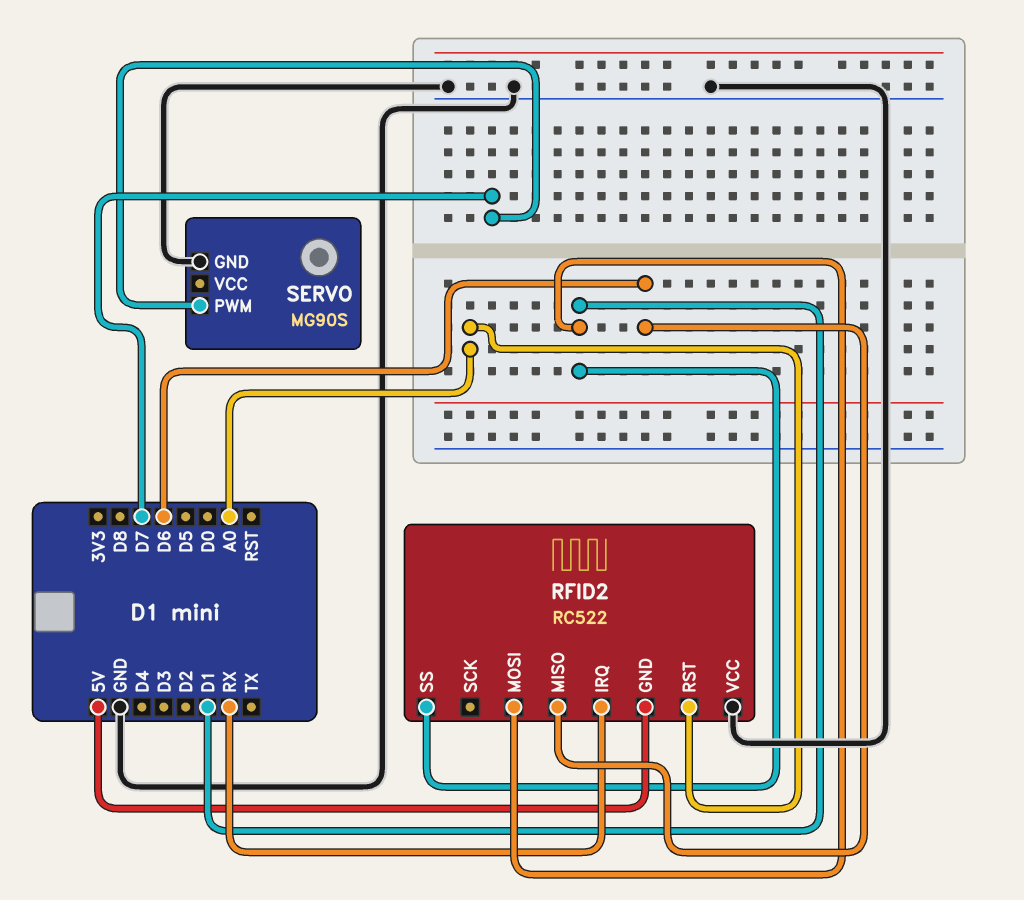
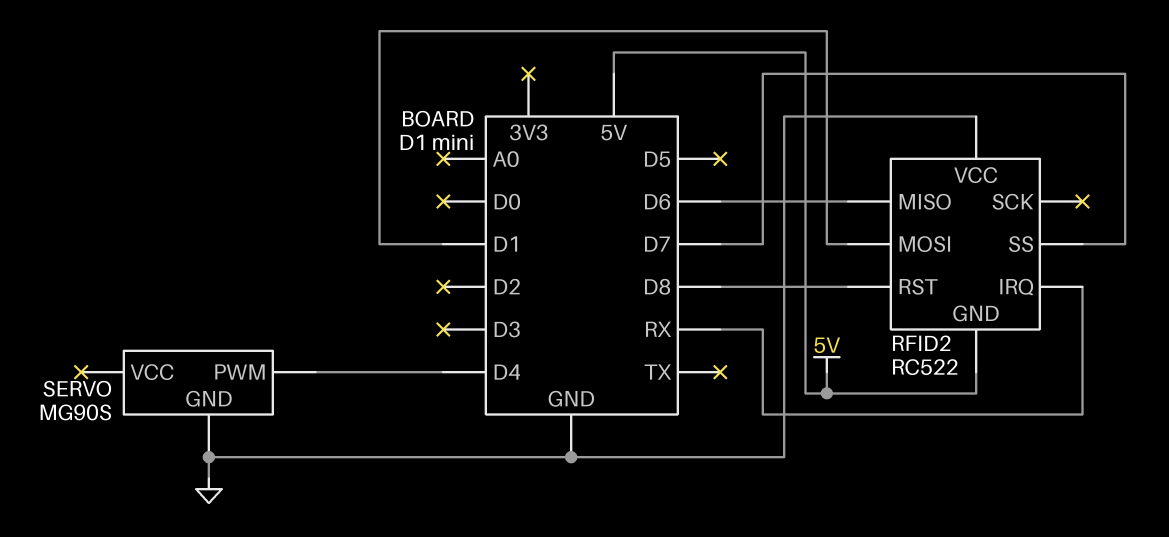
RFID2 pin RST: A0 -> D8
RFID2 pin SS: D1 -> D7
SERVO pin PWM: D7 -> D4

